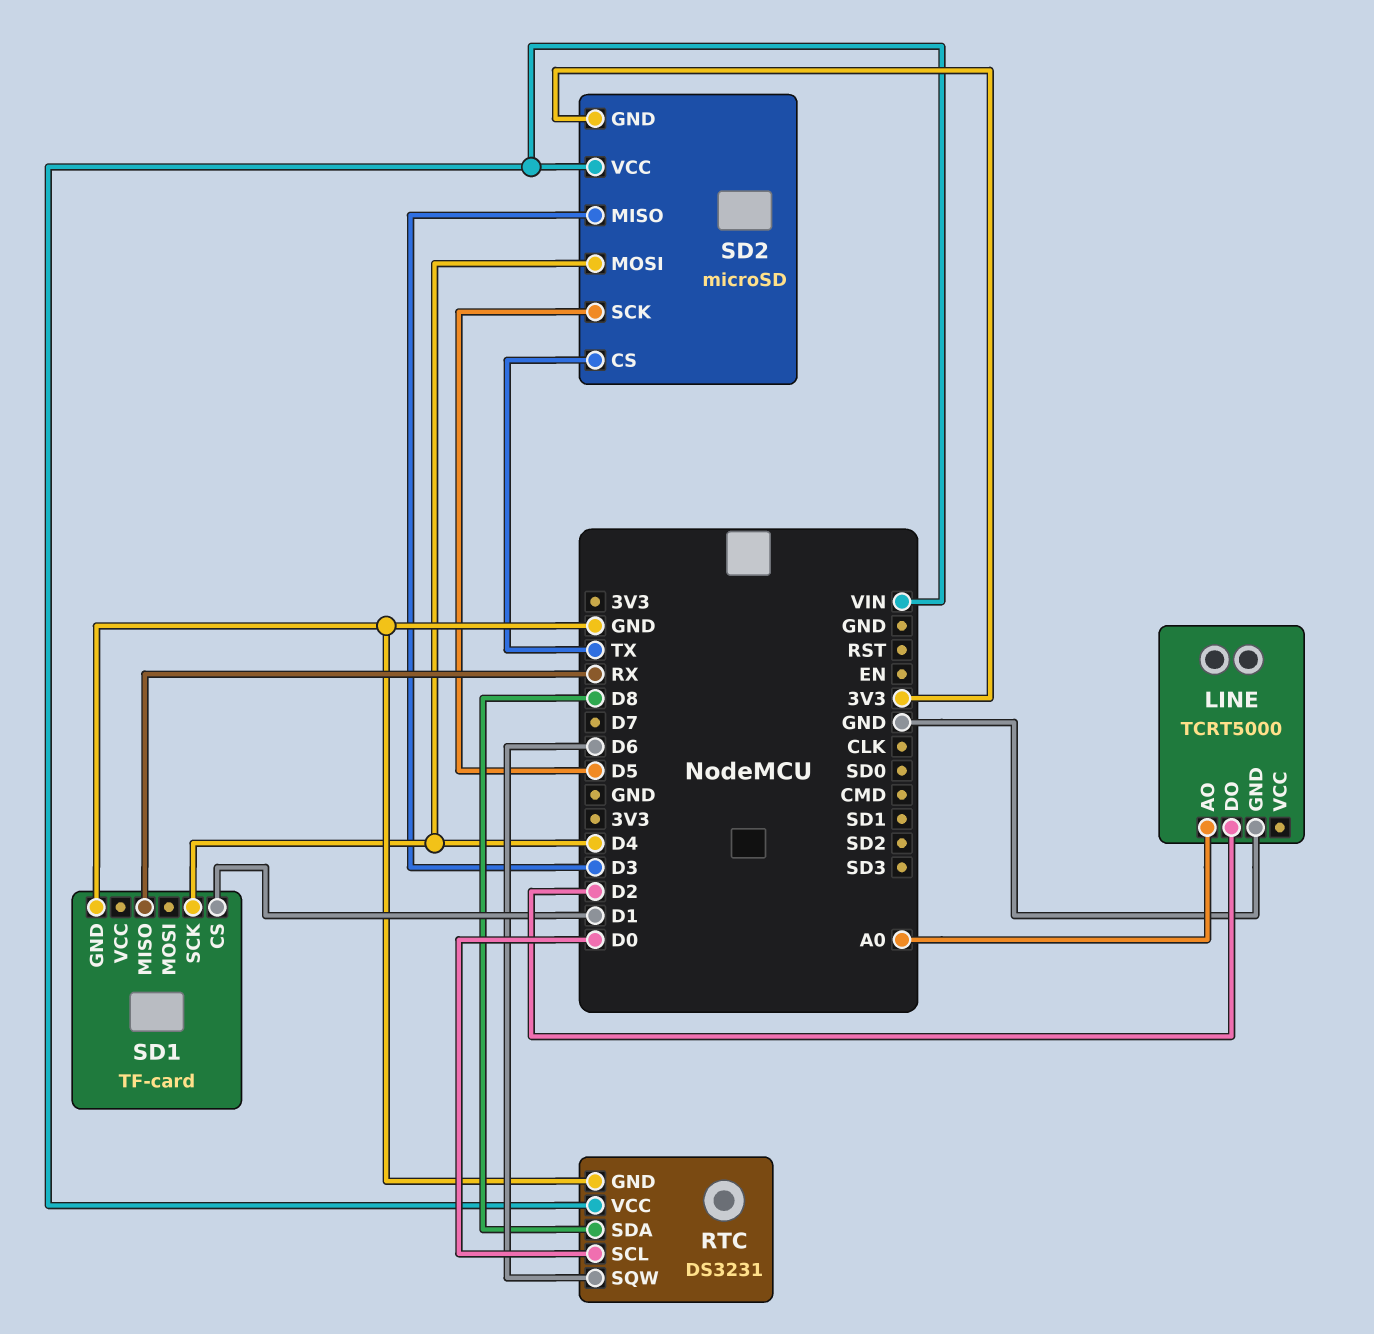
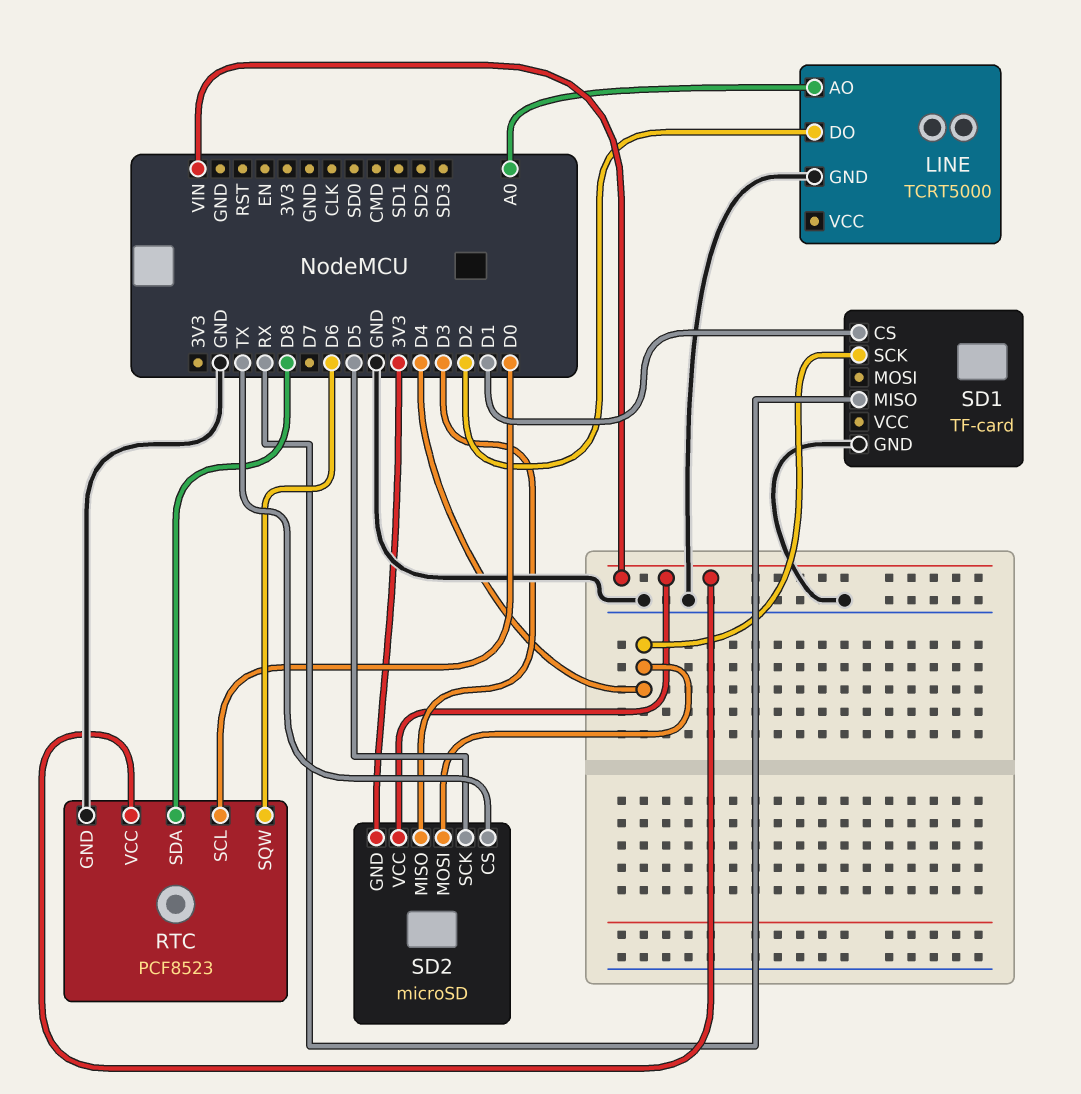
RTC: DS3231 -> PCF8523

